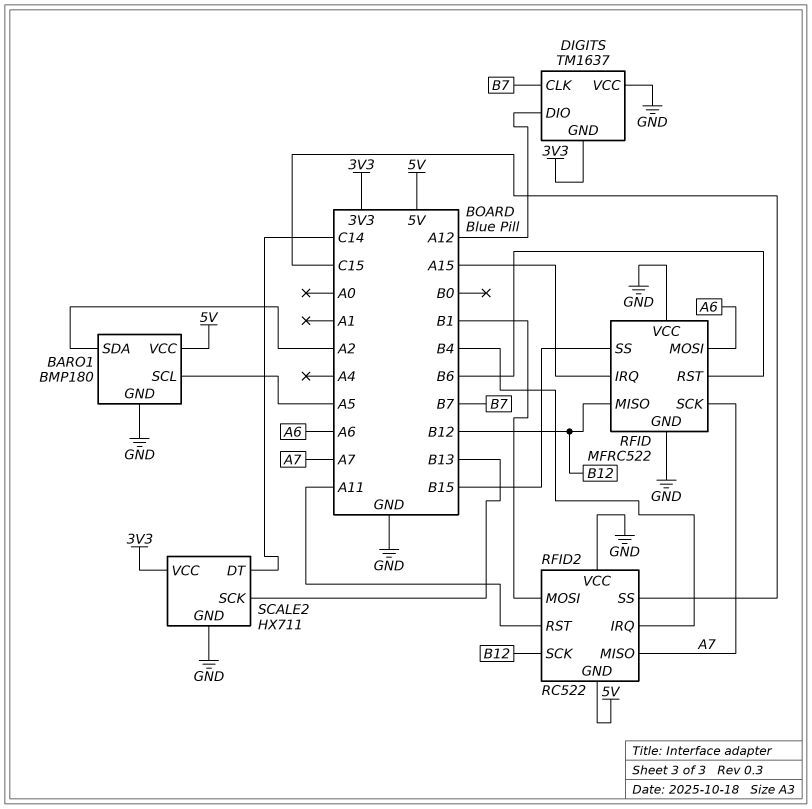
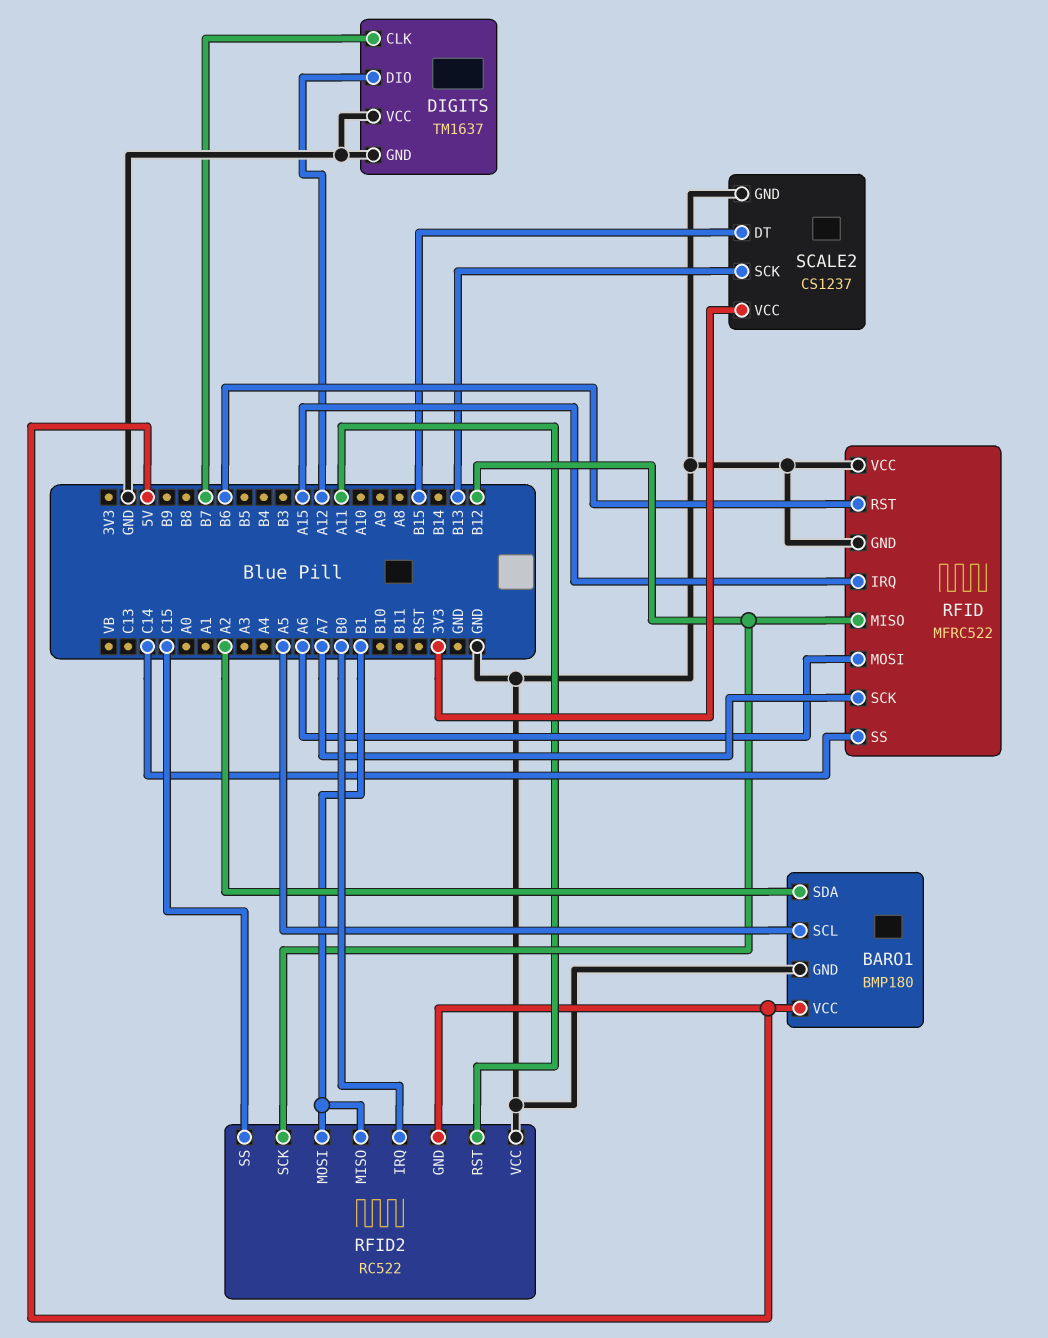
DIGITS pin GND: 3V3 -> GND
RFID pin SS: B15 -> C14
RFID2 pin IRQ: B4 -> B0
RFID2 pin MISO: A7 -> B1
SCALE2: HX711 -> CS1237
SCALE2 pin DT: C14 -> B15

